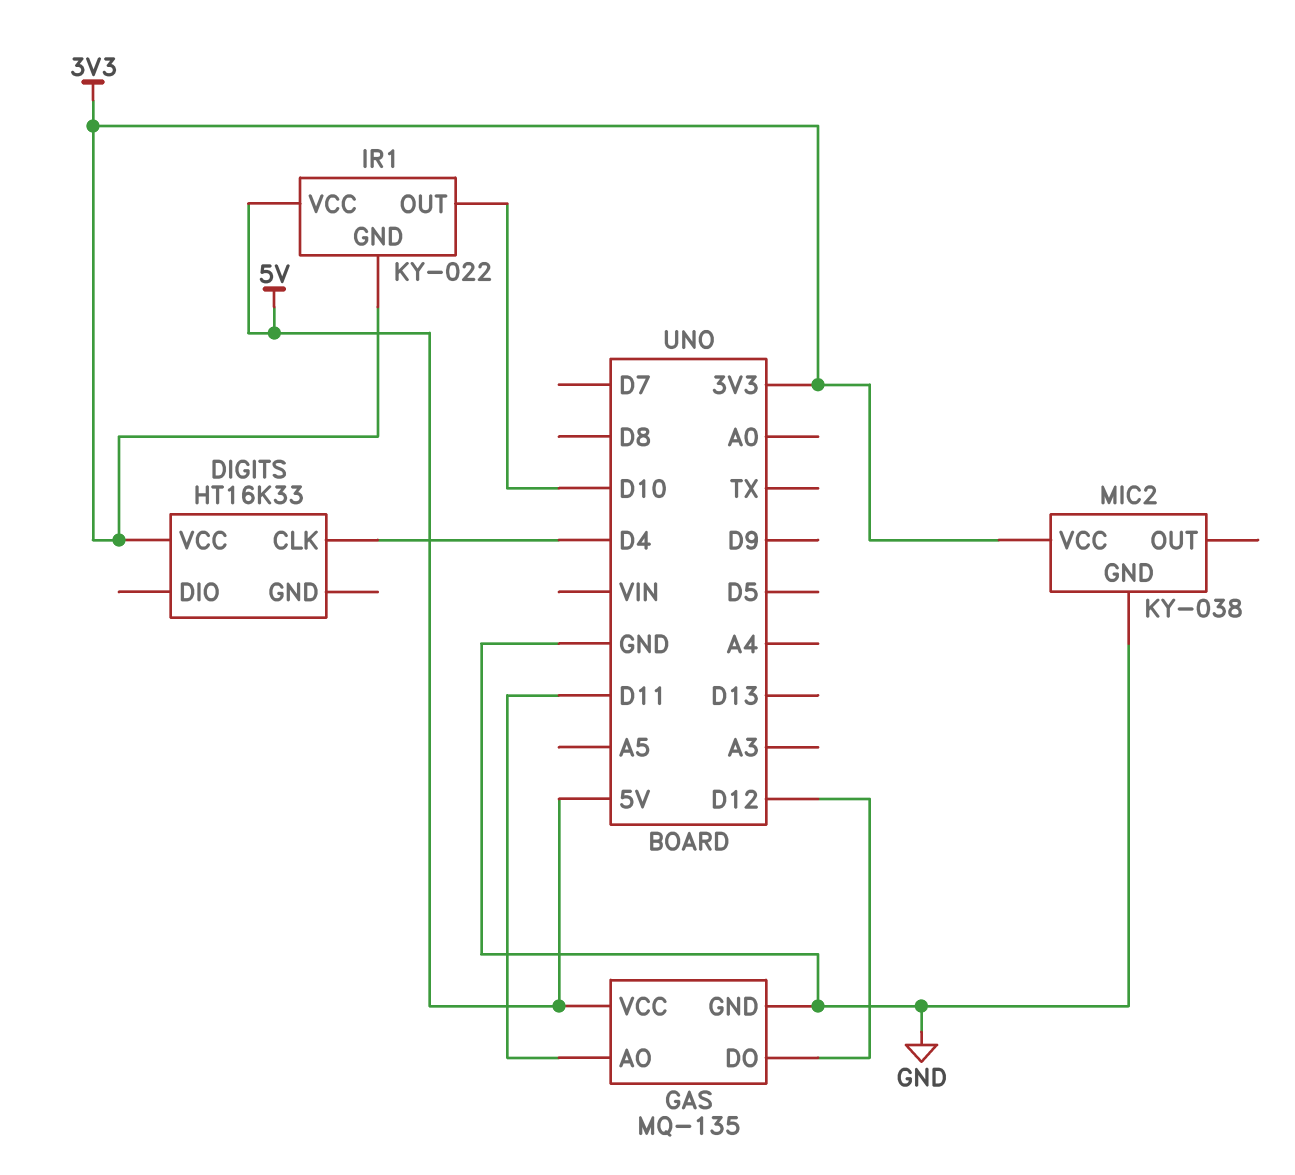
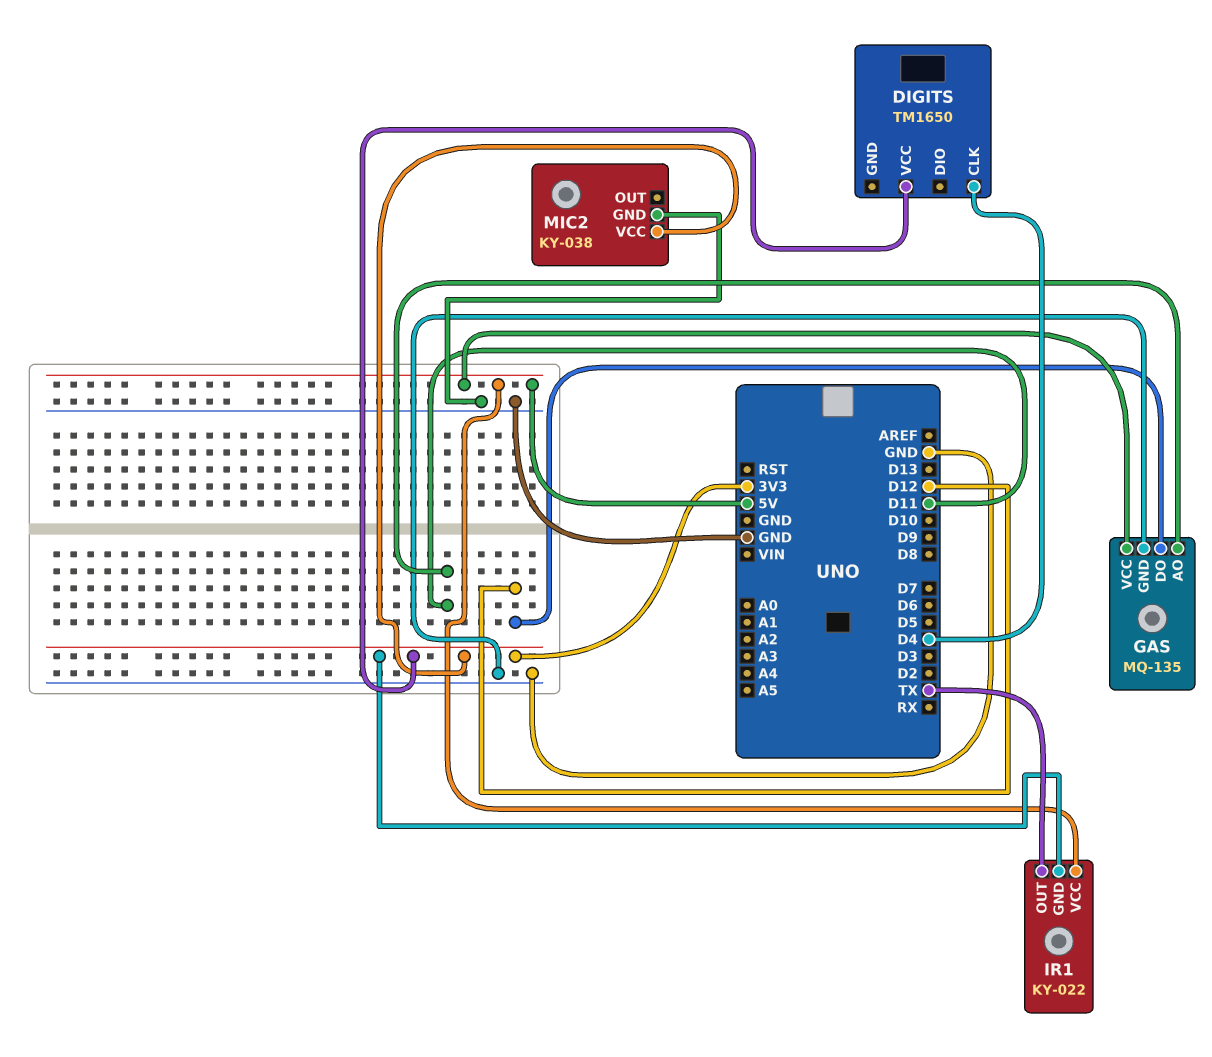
DIGITS: HT16K33 -> TM1650
IR1 pin OUT: D10 -> TX

